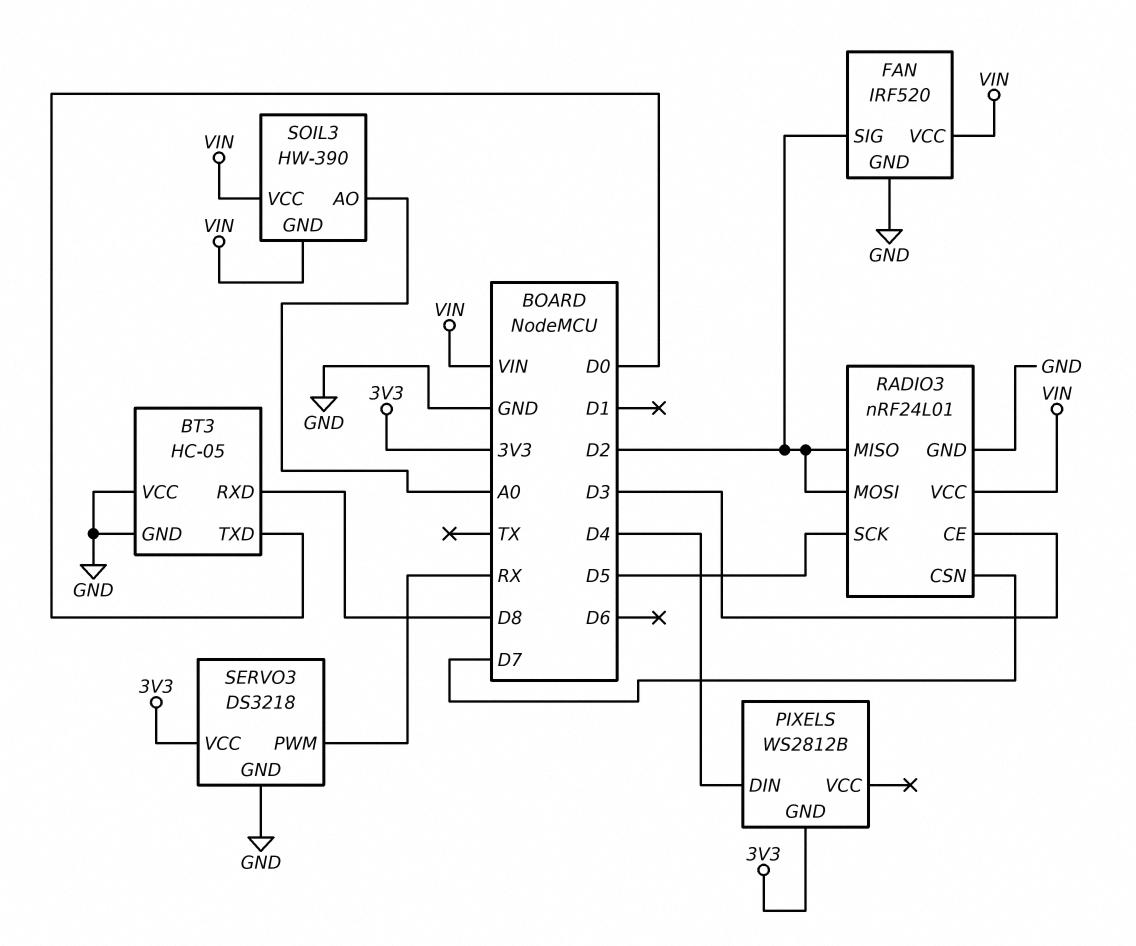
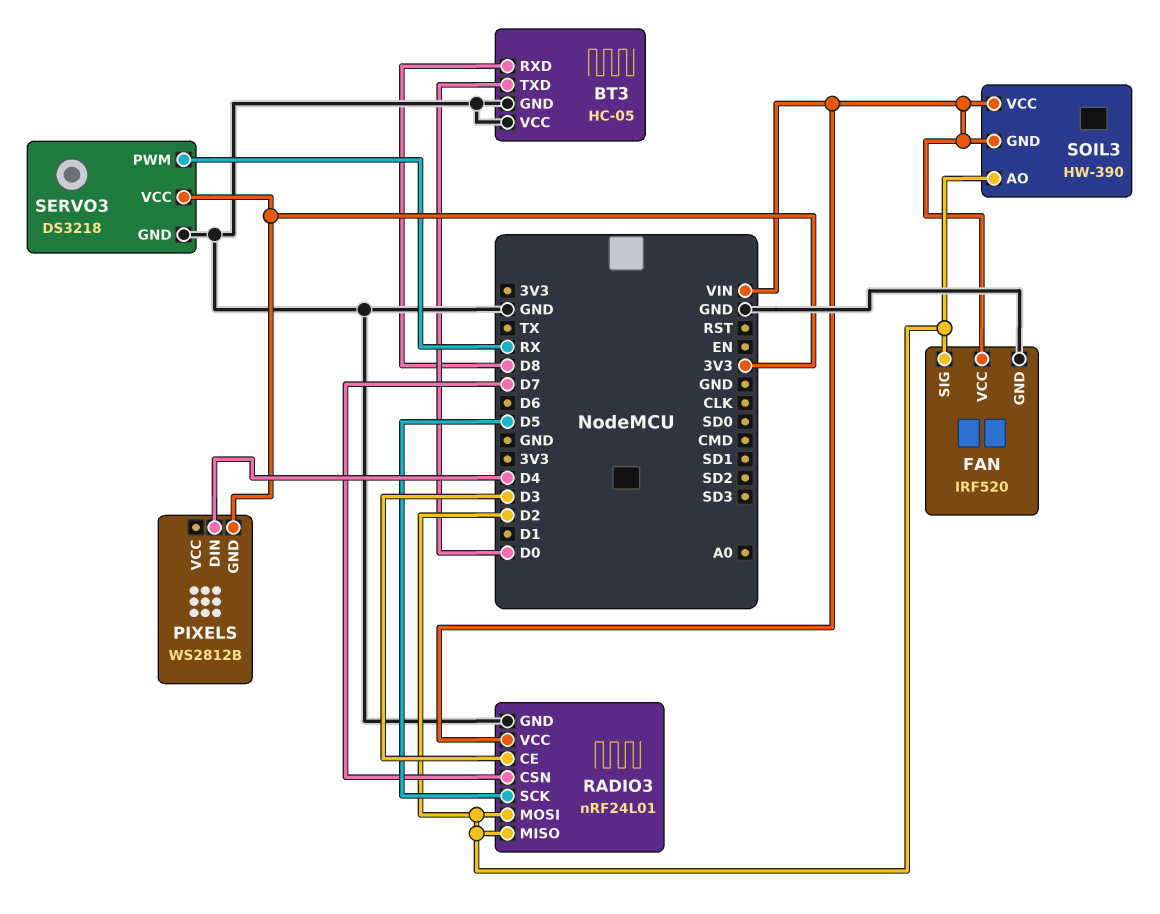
SOIL3 pin AO: A0 -> D2

